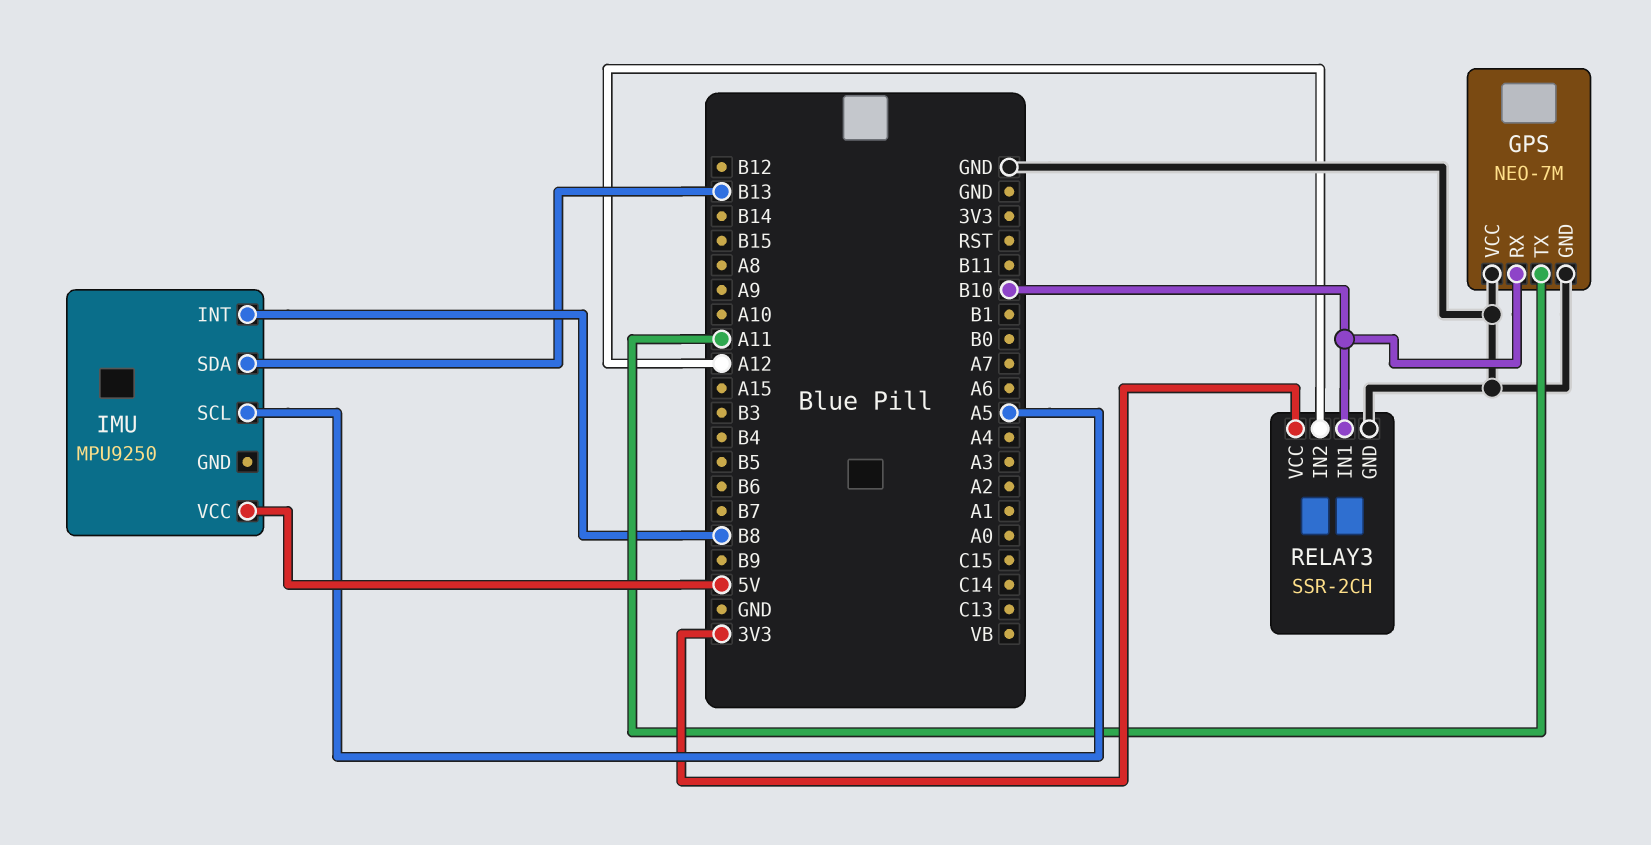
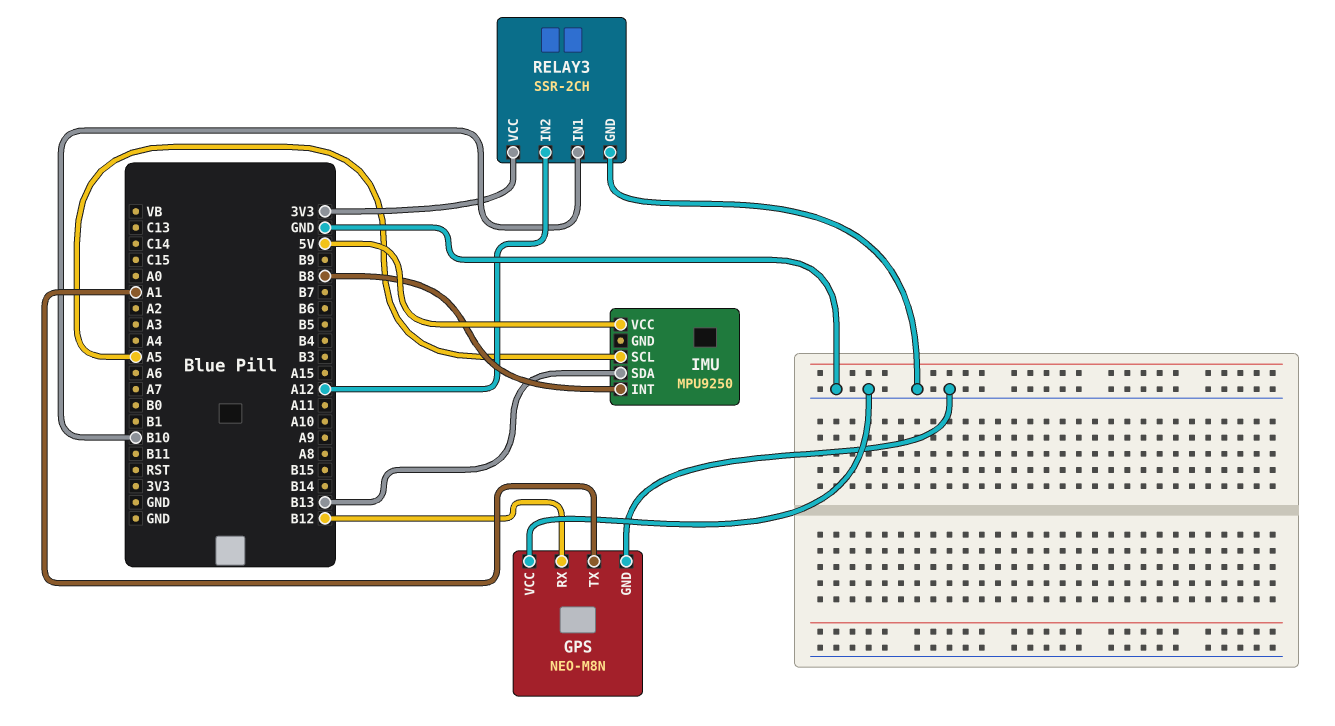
GPS: NEO-7M -> NEO-M8N
GPS pin RX: B10 -> B12
GPS pin TX: A11 -> A1

